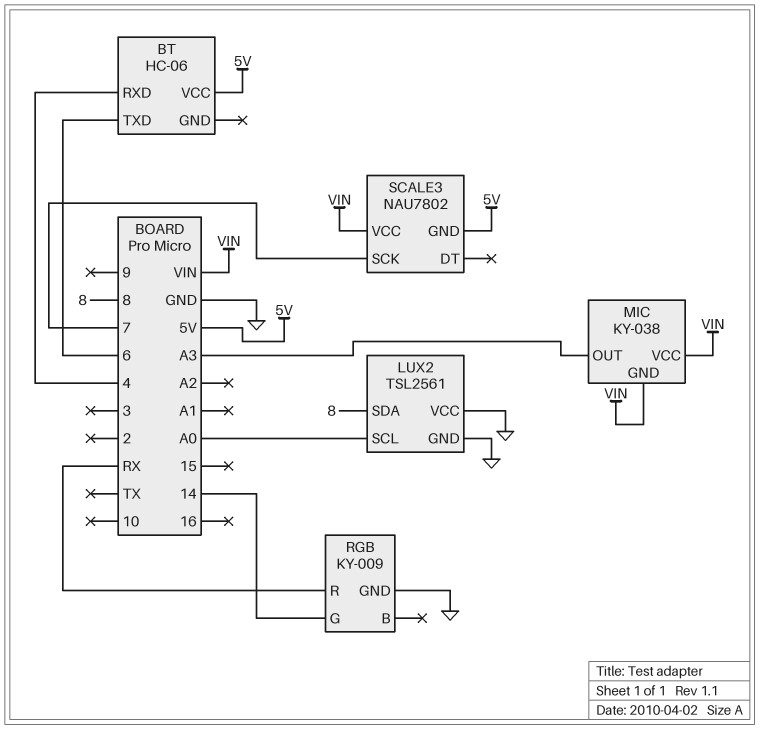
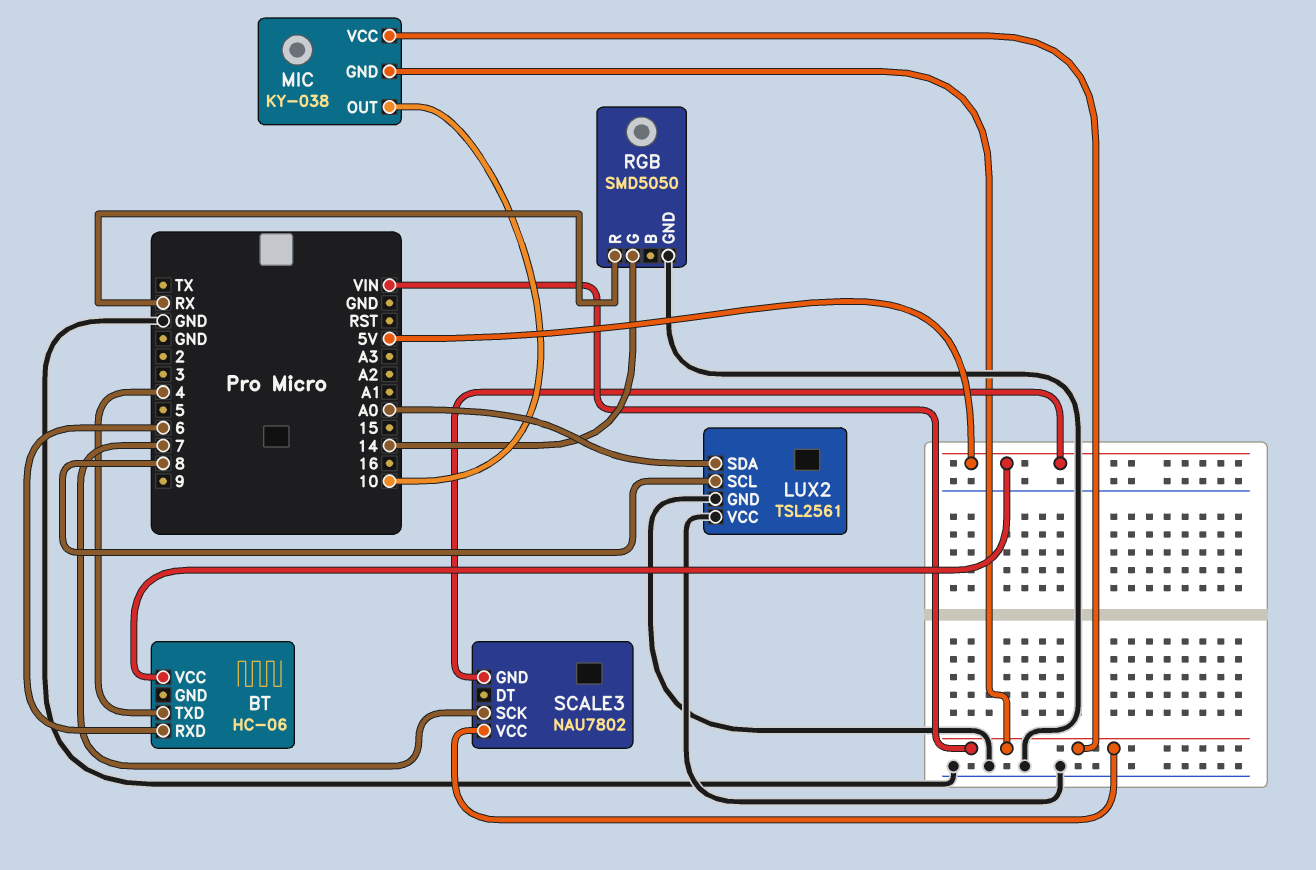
BT pin RXD: 4 -> 6
BT pin TXD: 6 -> 4
LUX2 pin SCL: A0 -> 8
LUX2 pin SDA: 8 -> A0
MIC pin OUT: A3 -> 10
RGB: KY-009 -> SMD5050

